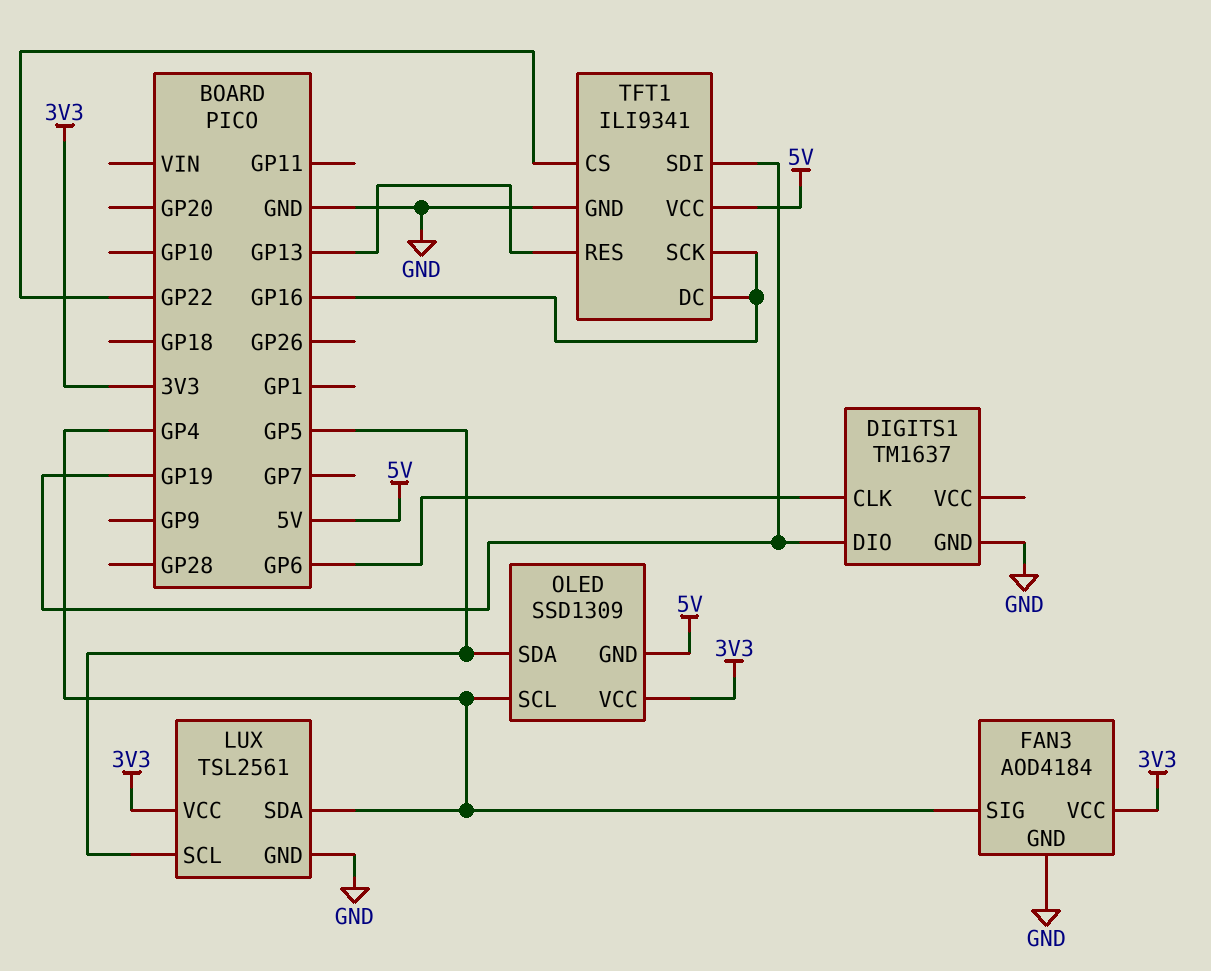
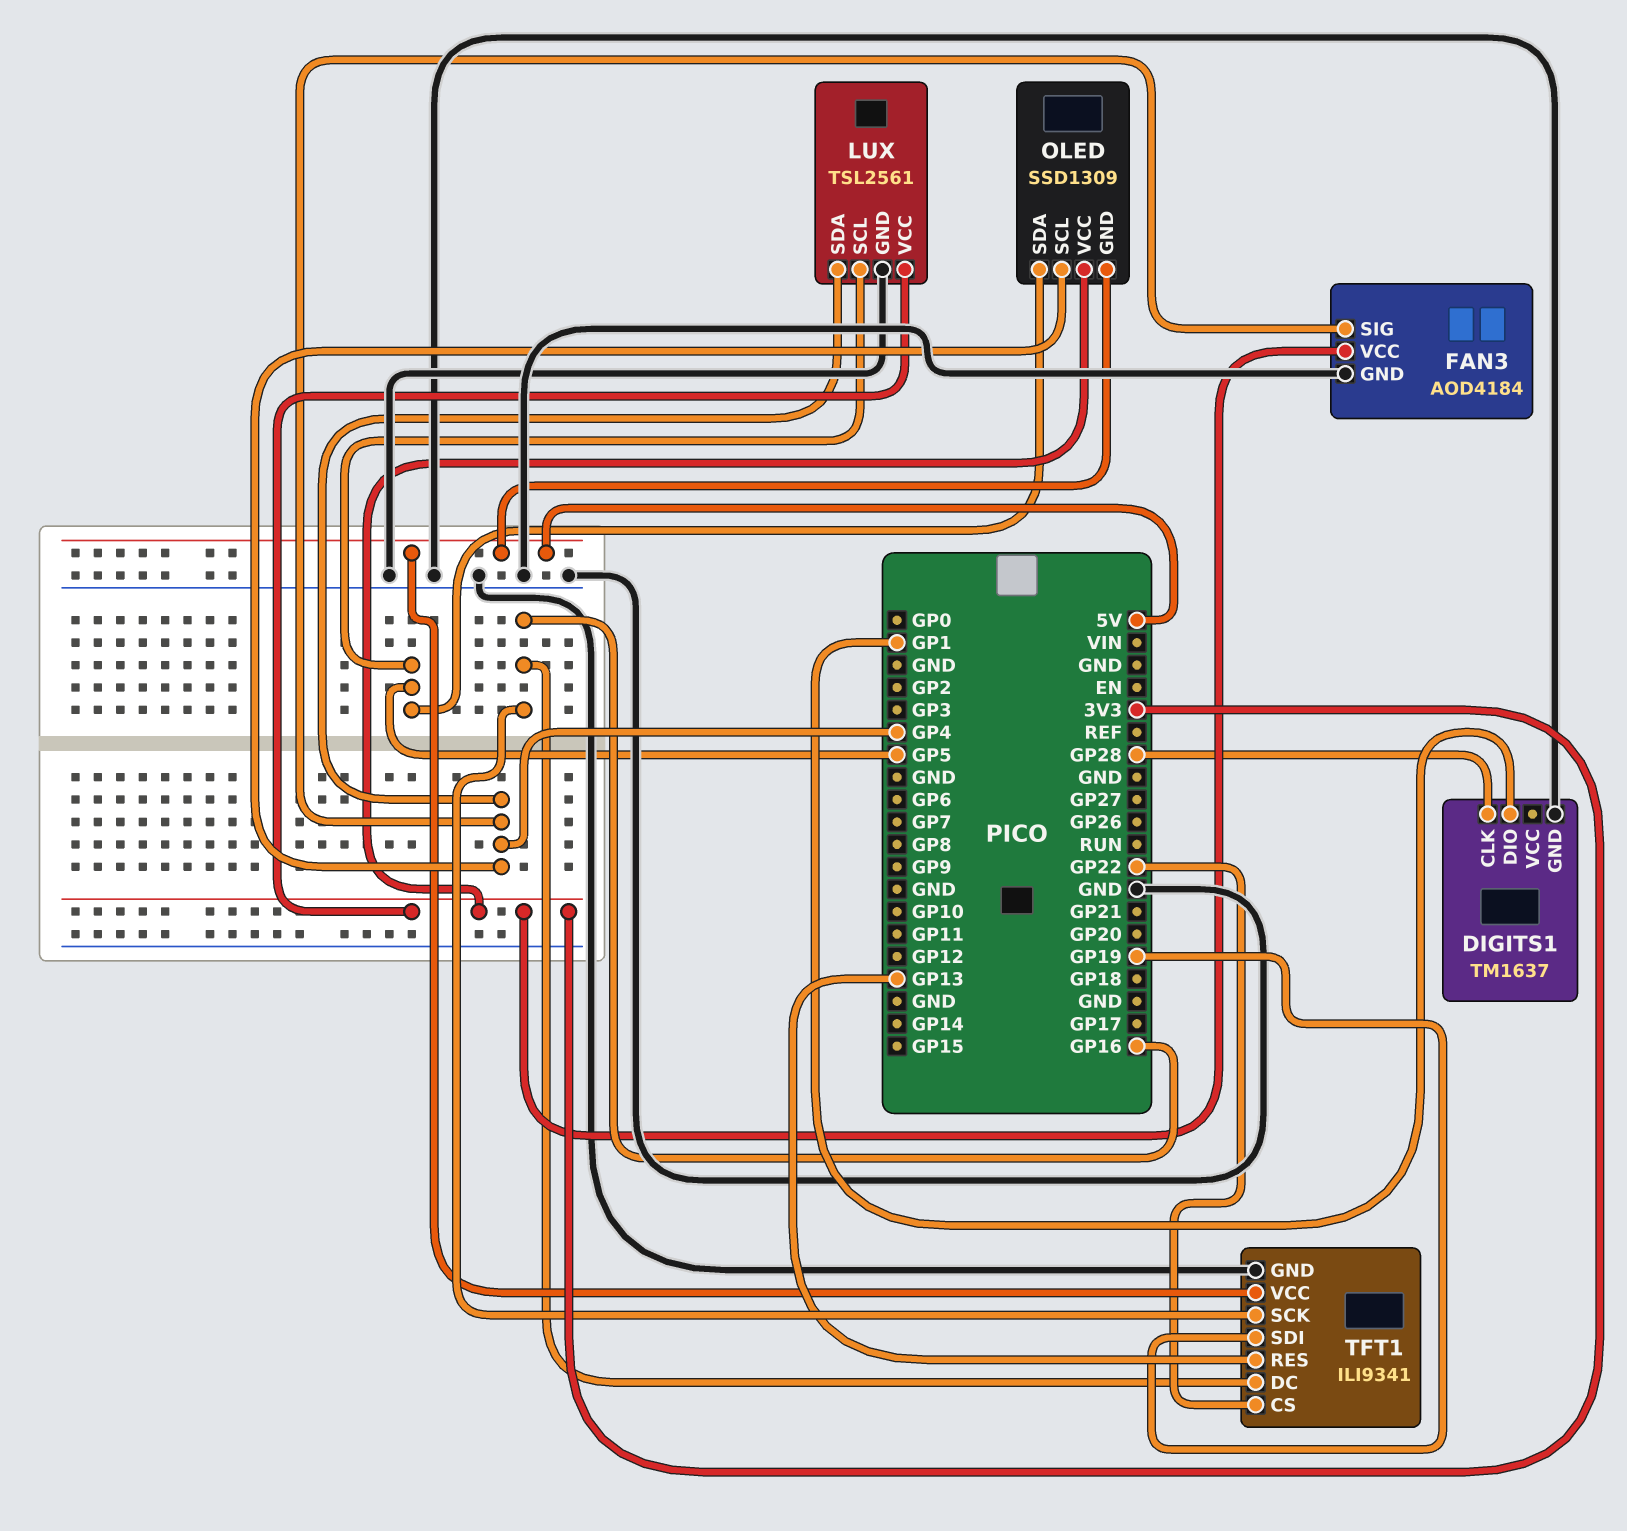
DIGITS1 pin CLK: GP6 -> GP28
DIGITS1 pin DIO: GP19 -> GP1

